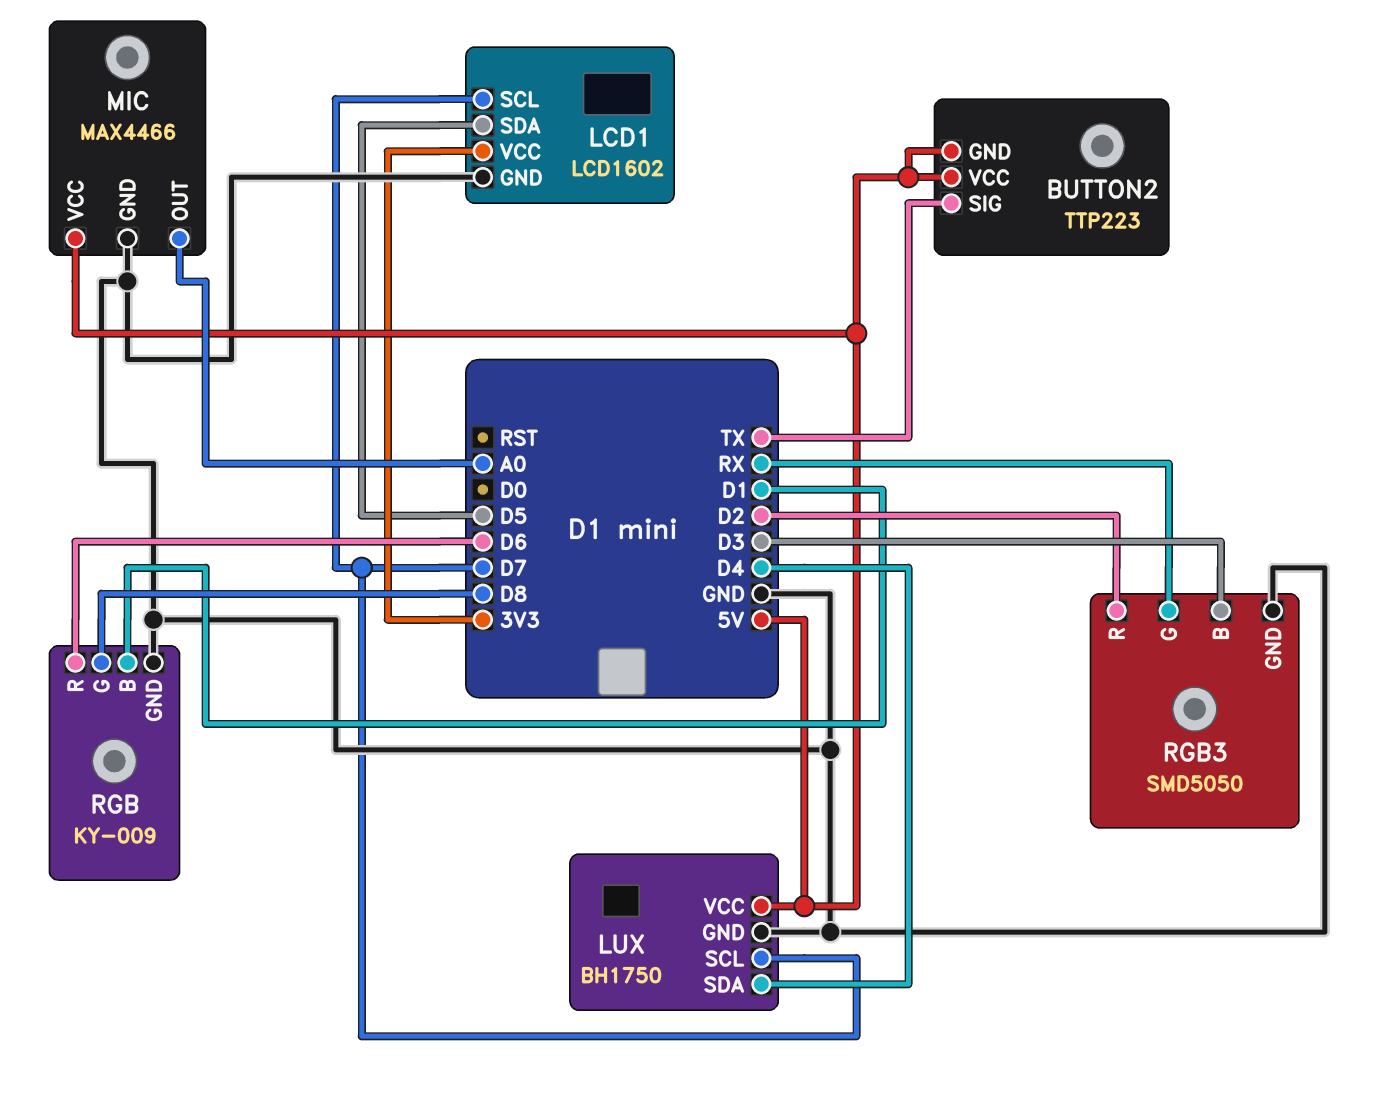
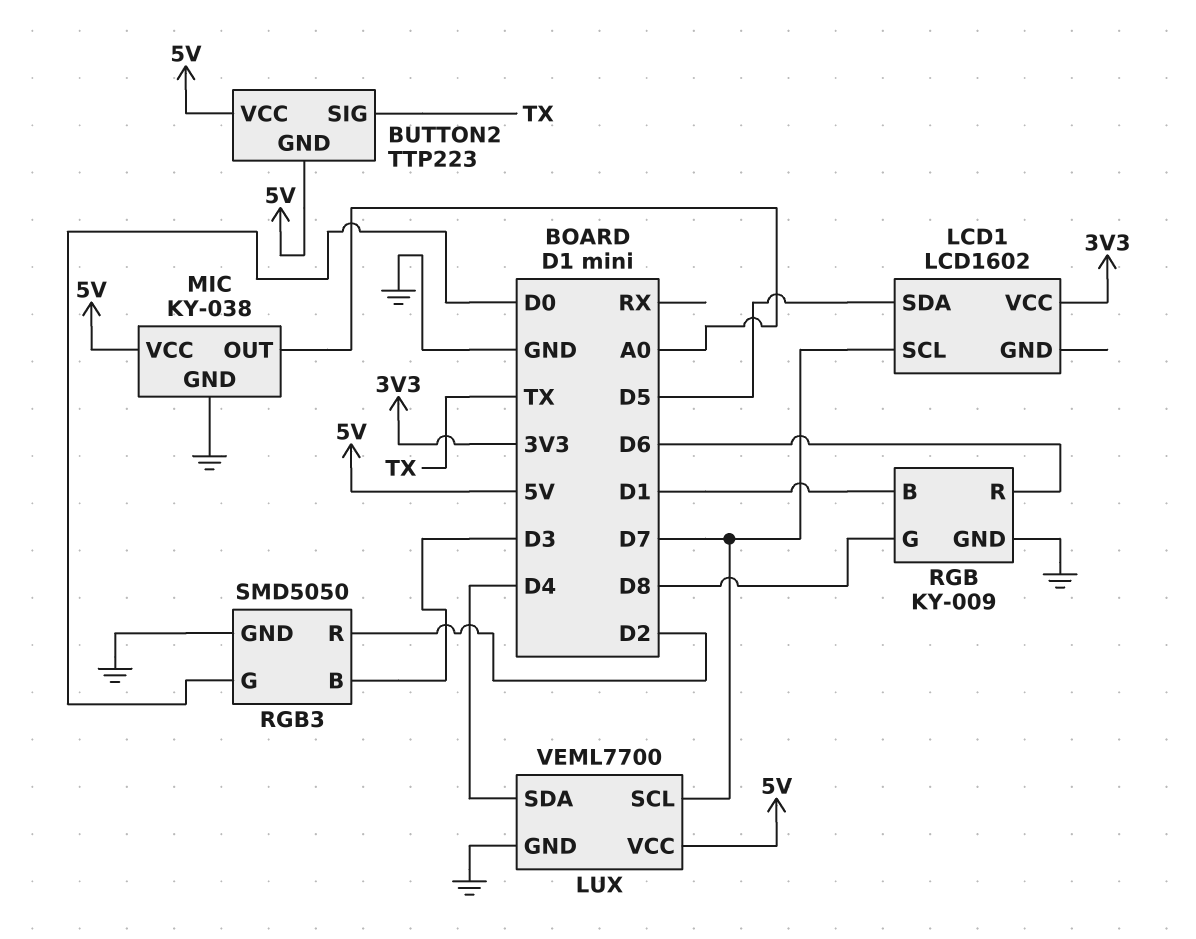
LCD1 pin GND: GND -> none
LUX: BH1750 -> VEML7700
MIC: MAX4466 -> KY-038
RGB3 pin G: RX -> D0

